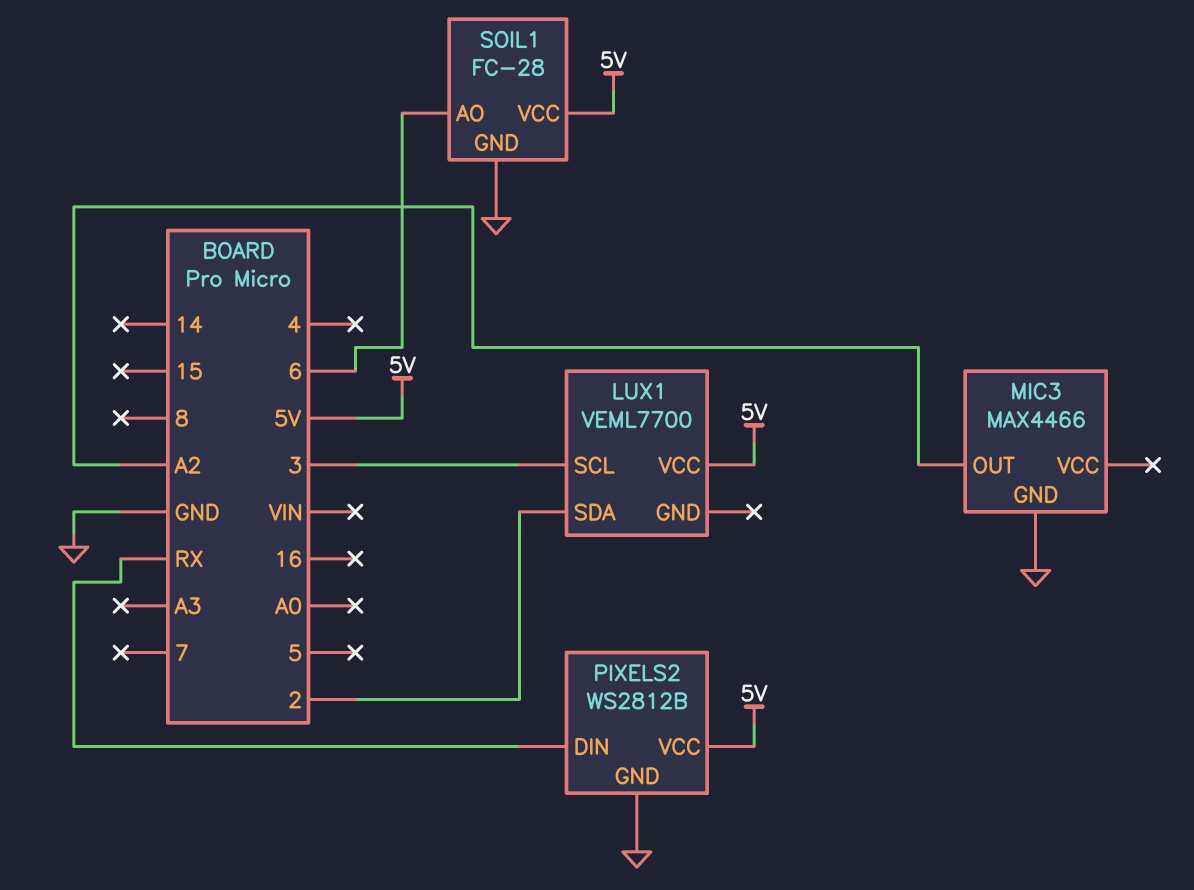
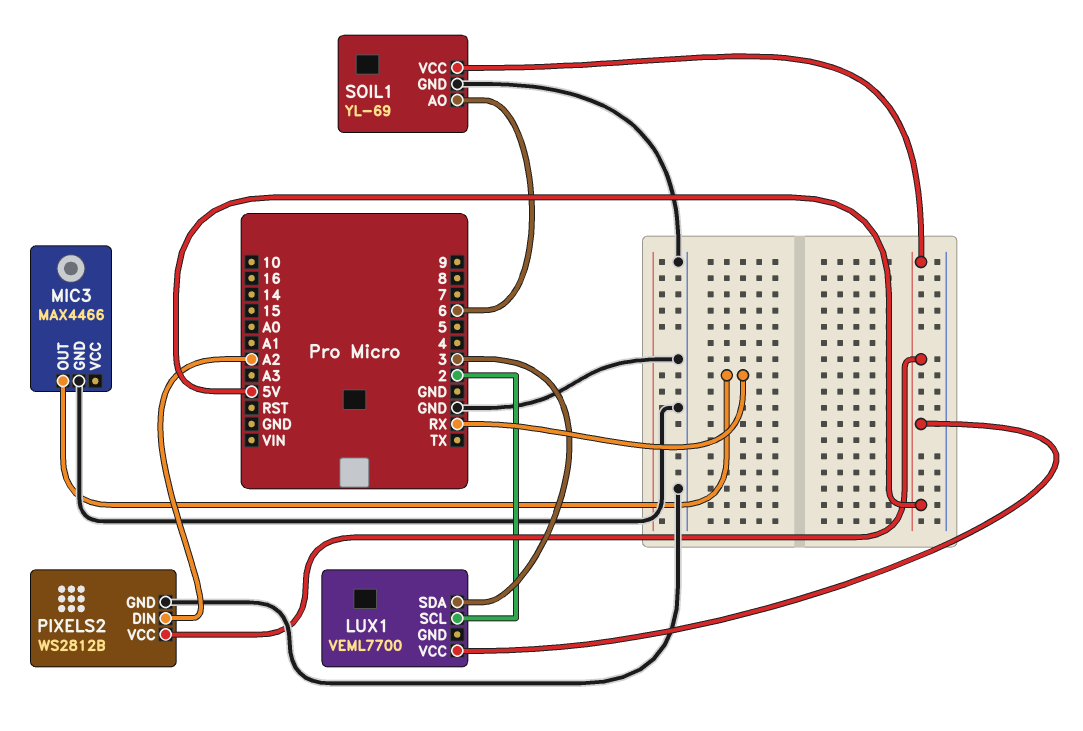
LUX1 pin SCL: 3 -> 2
LUX1 pin SDA: 2 -> 3
MIC3 pin OUT: A2 -> RX
PIXELS2 pin DIN: RX -> A2
SOIL1: FC-28 -> YL-69

